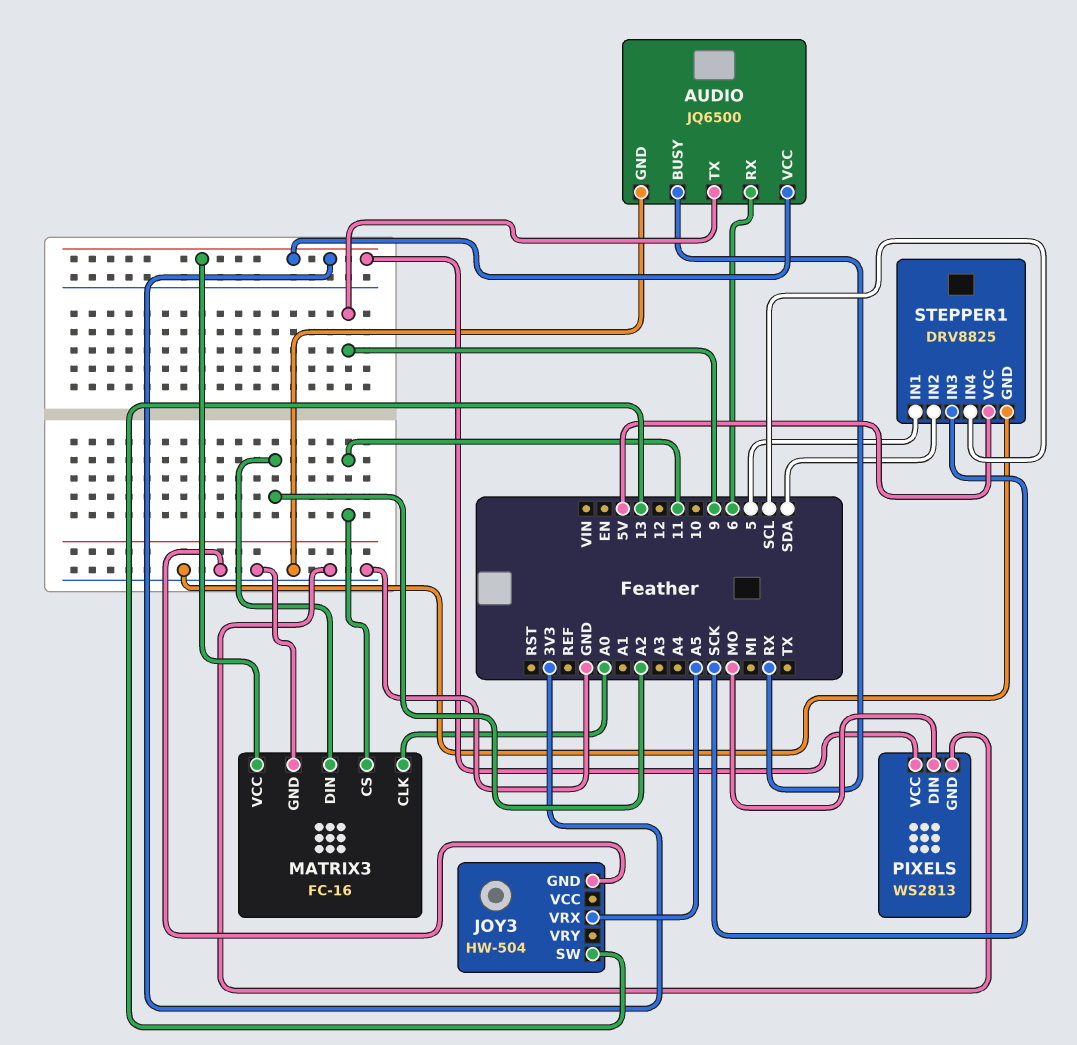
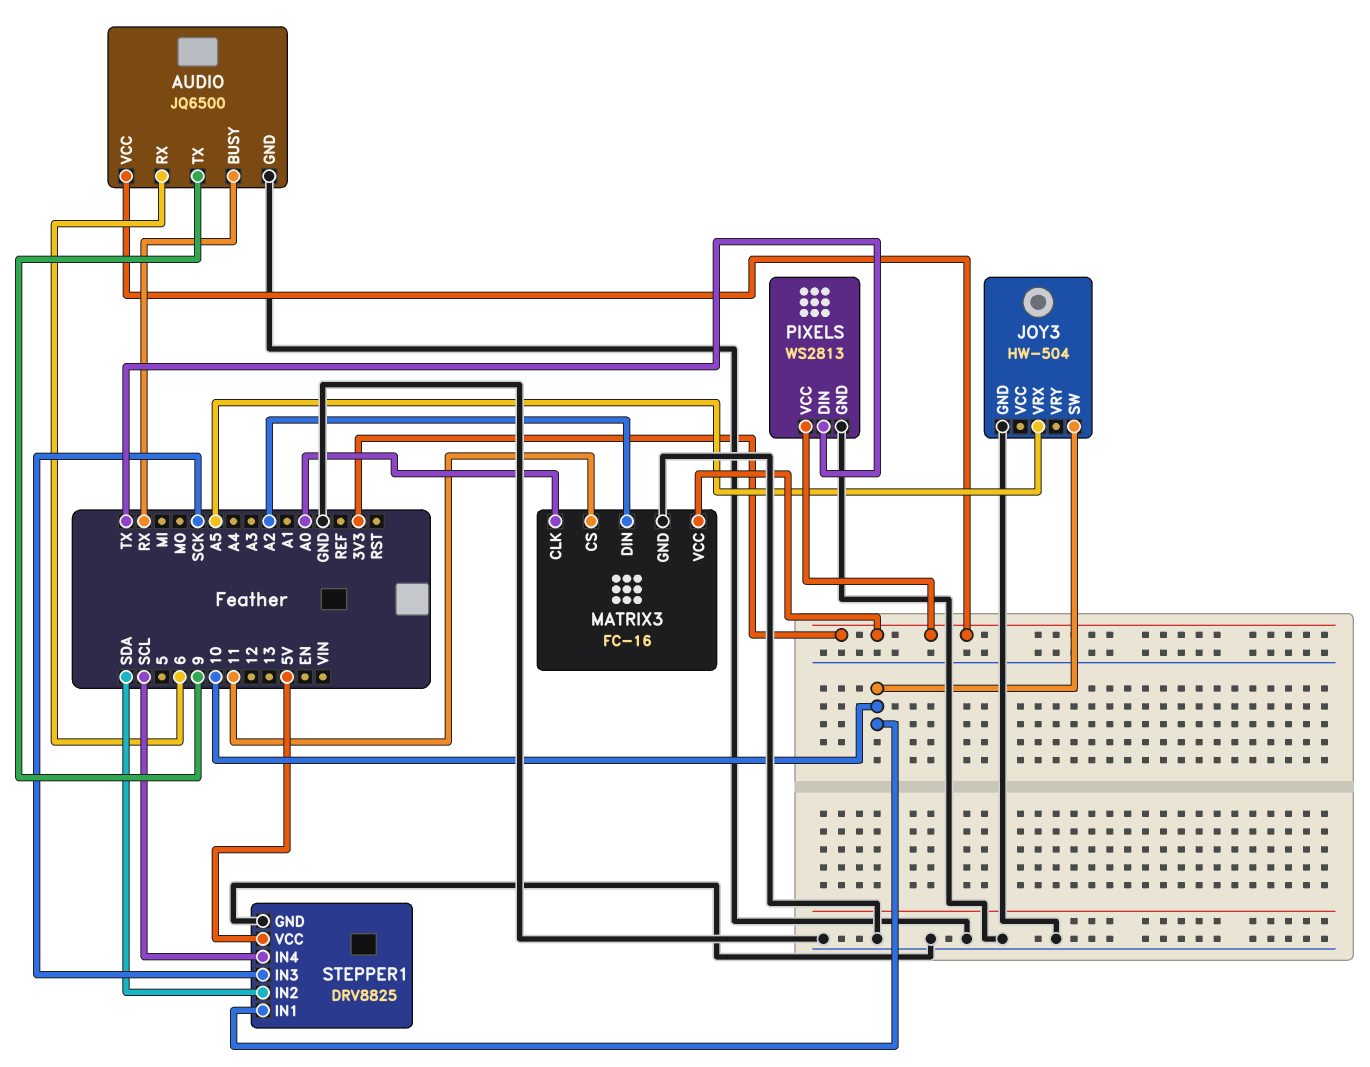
JOY3 pin SW: 13 -> 10
PIXELS pin DIN: MO -> TX
STEPPER1 pin IN1: 5 -> 10

